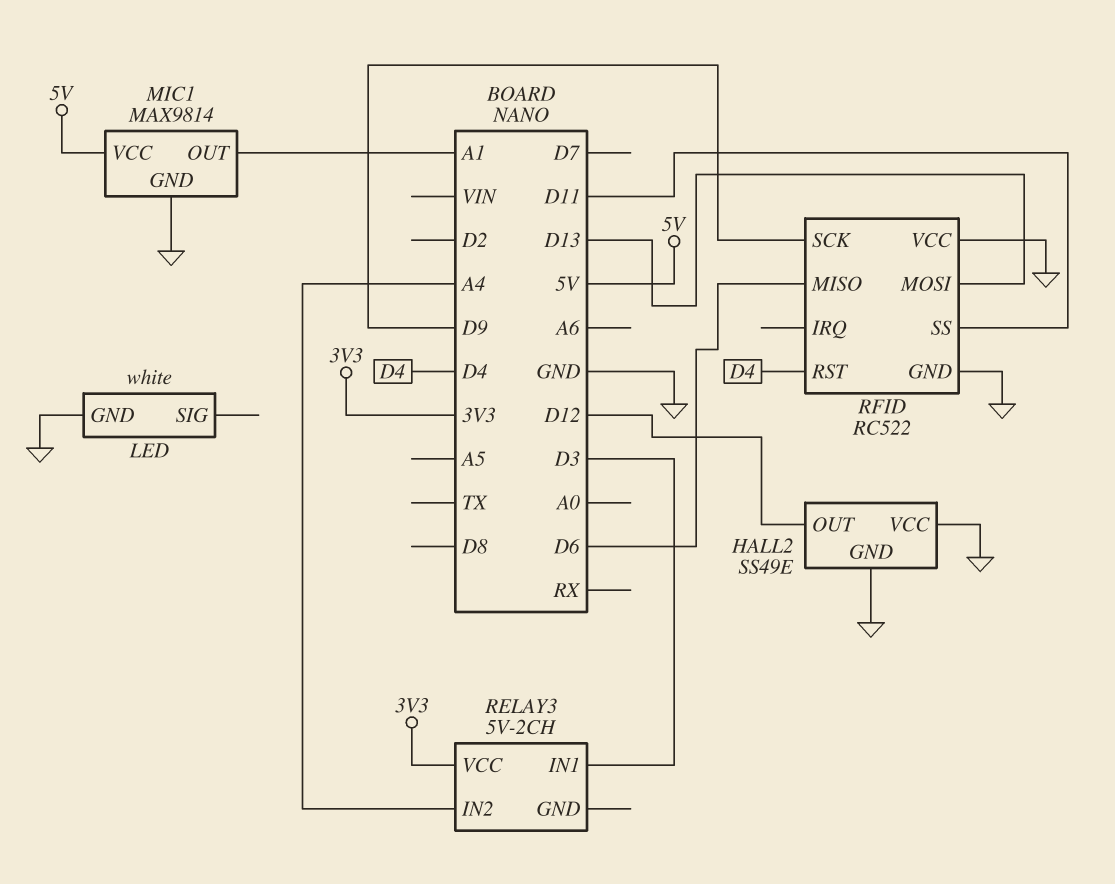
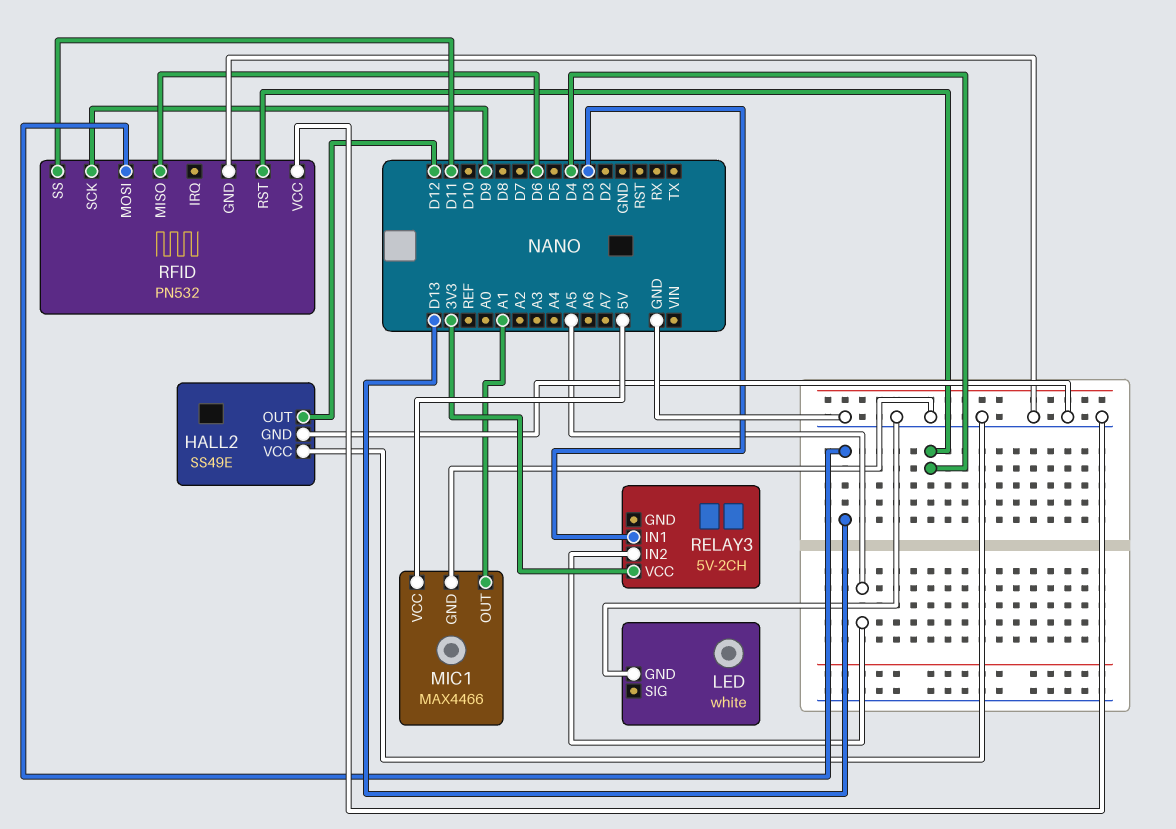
MIC1: MAX9814 -> MAX4466
RELAY3 pin IN2: A4 -> A5
RFID: RC522 -> PN532

